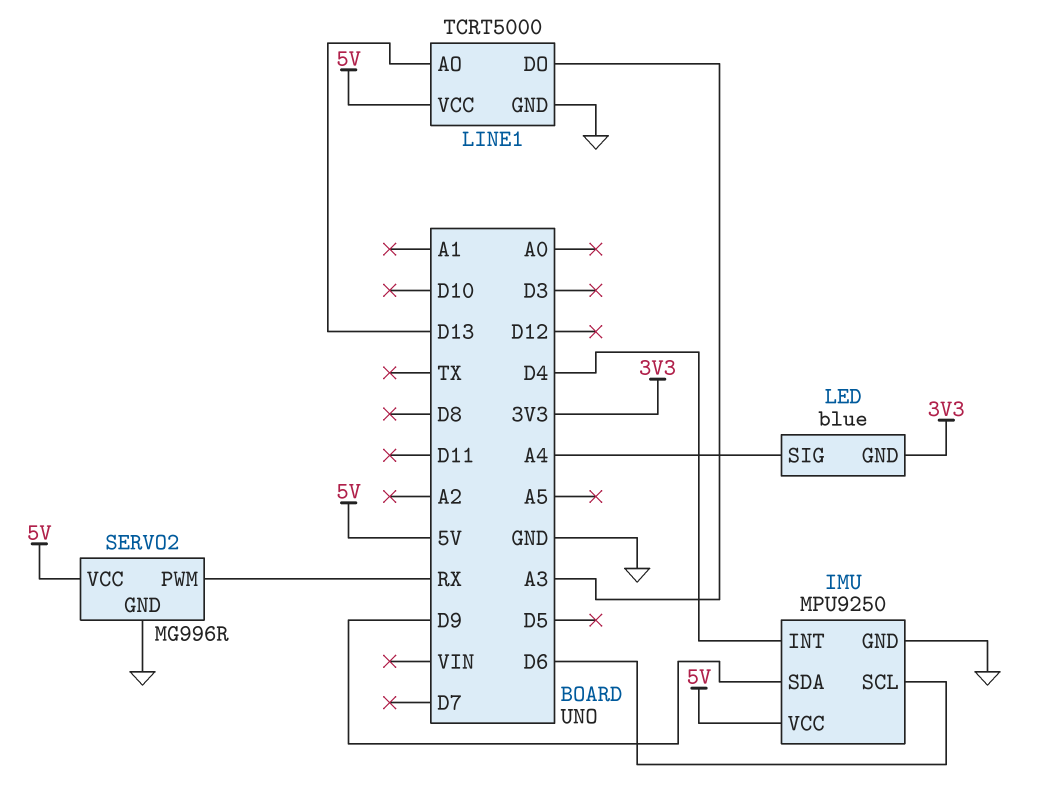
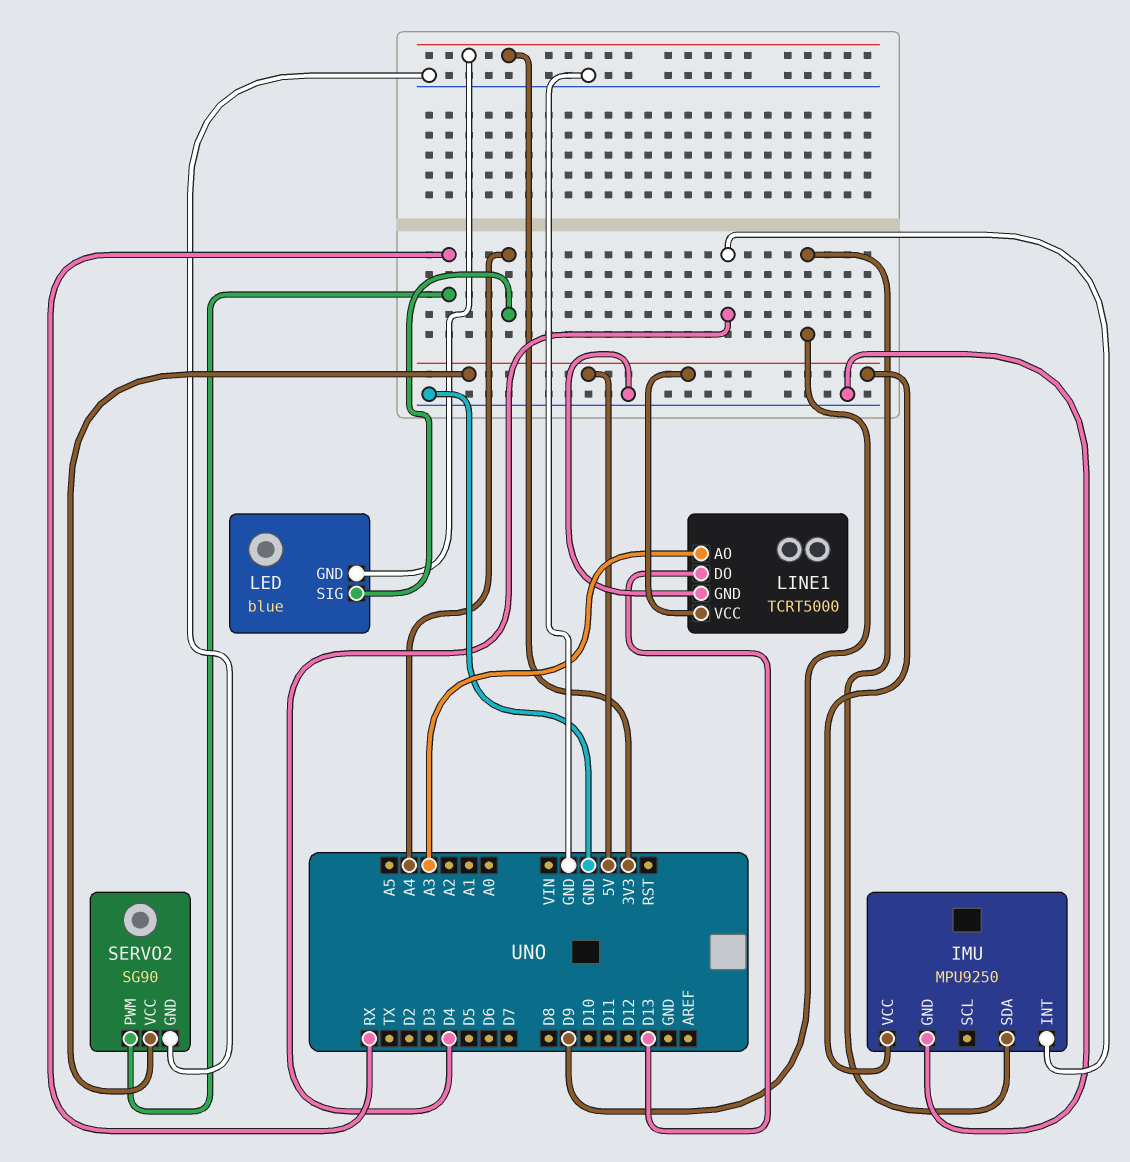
IMU pin SCL: D6 -> none
LINE1 pin AO: D13 -> A3
LINE1 pin DO: A3 -> D13
SERVO2: MG996R -> SG90

